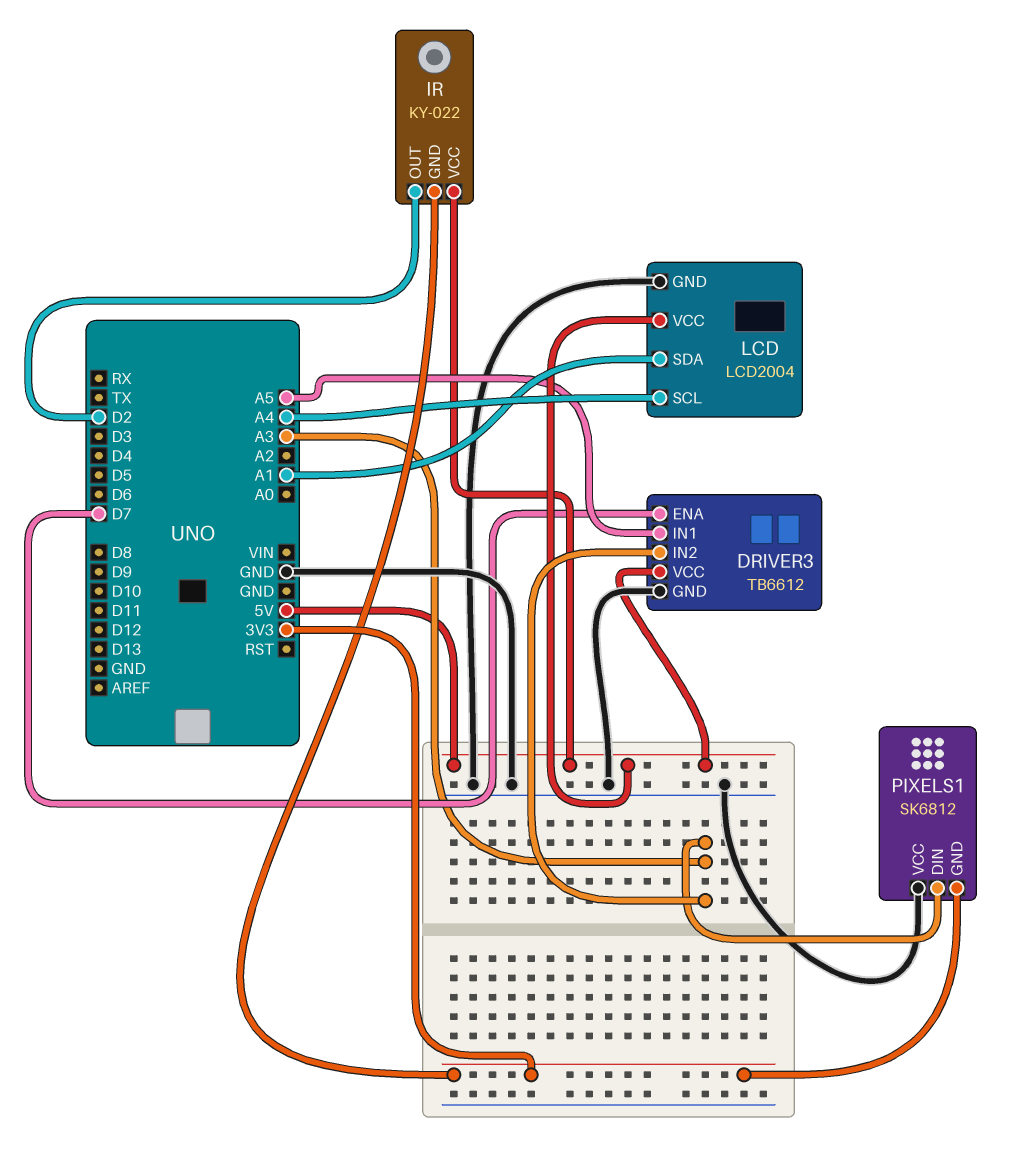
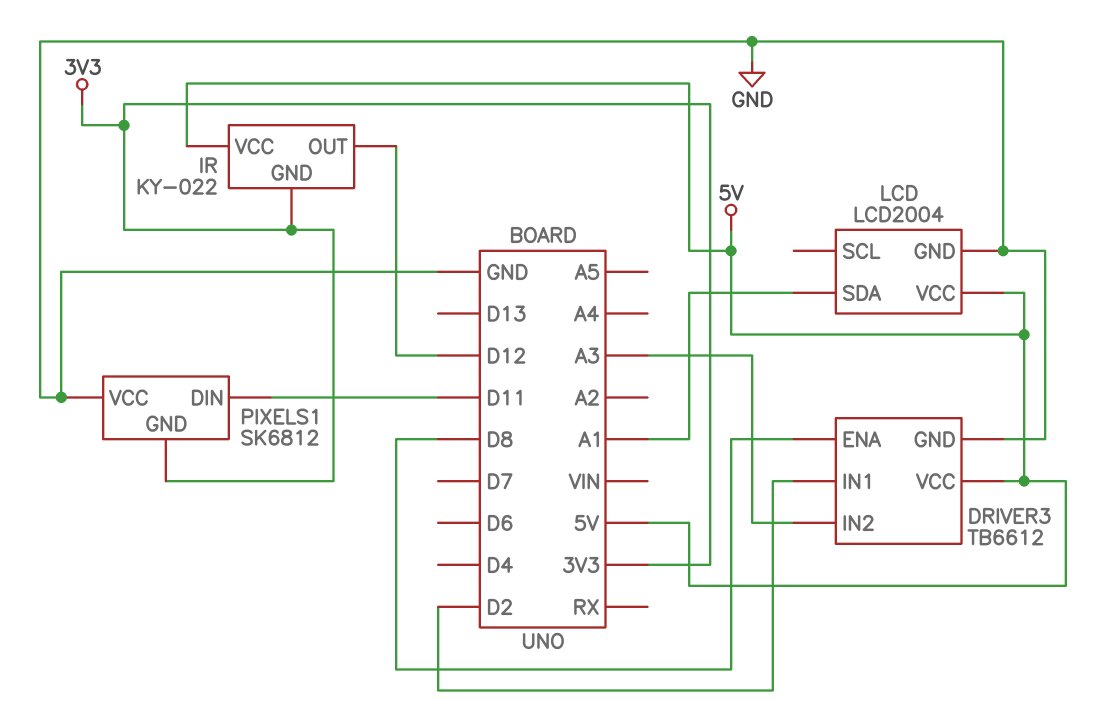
DRIVER3 pin ENA: D7 -> D8
DRIVER3 pin IN1: A5 -> D2
IR pin OUT: D2 -> D12
LCD pin SCL: A4 -> none
PIXELS1 pin DIN: A3 -> D11

